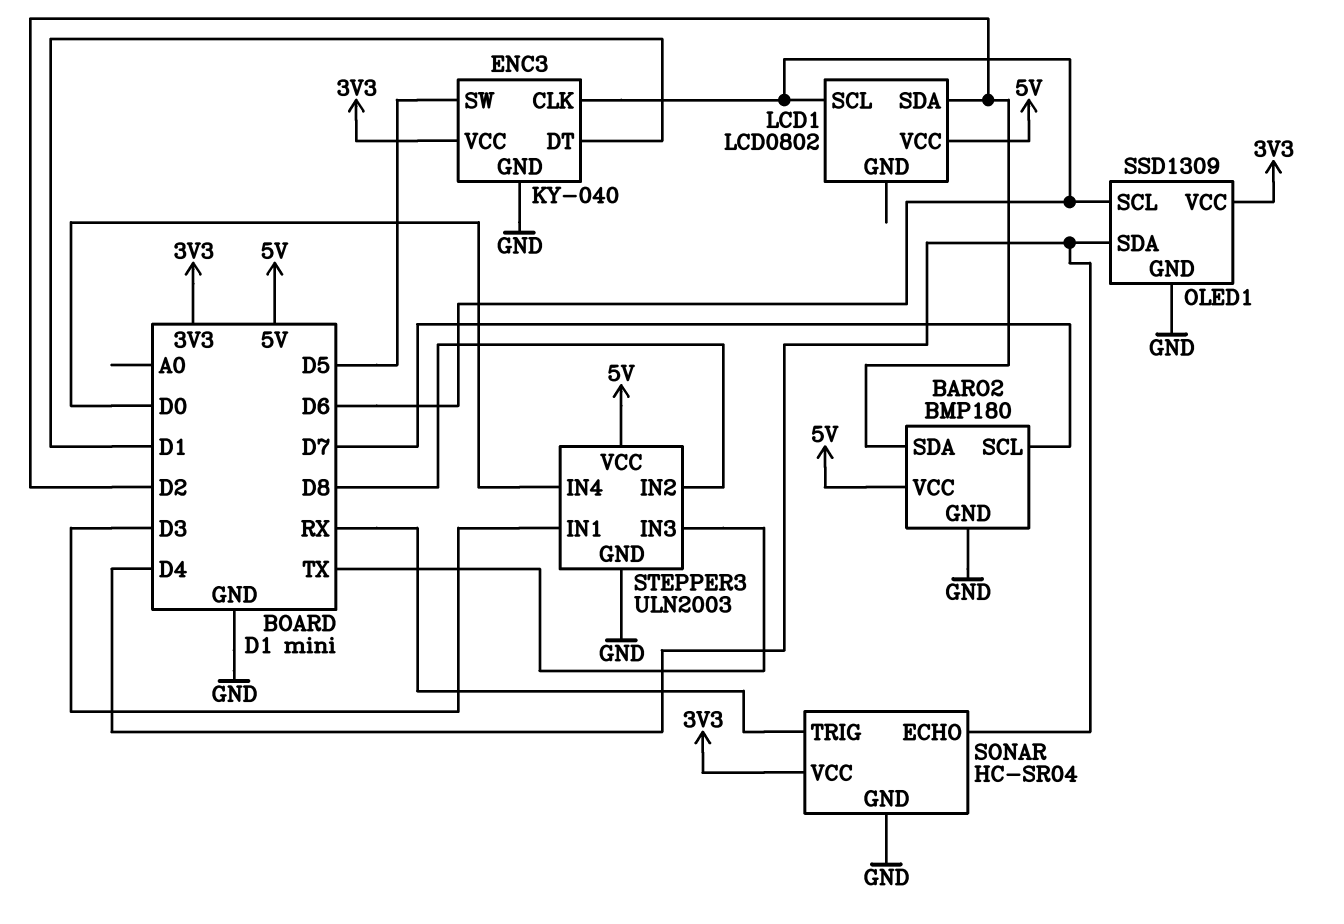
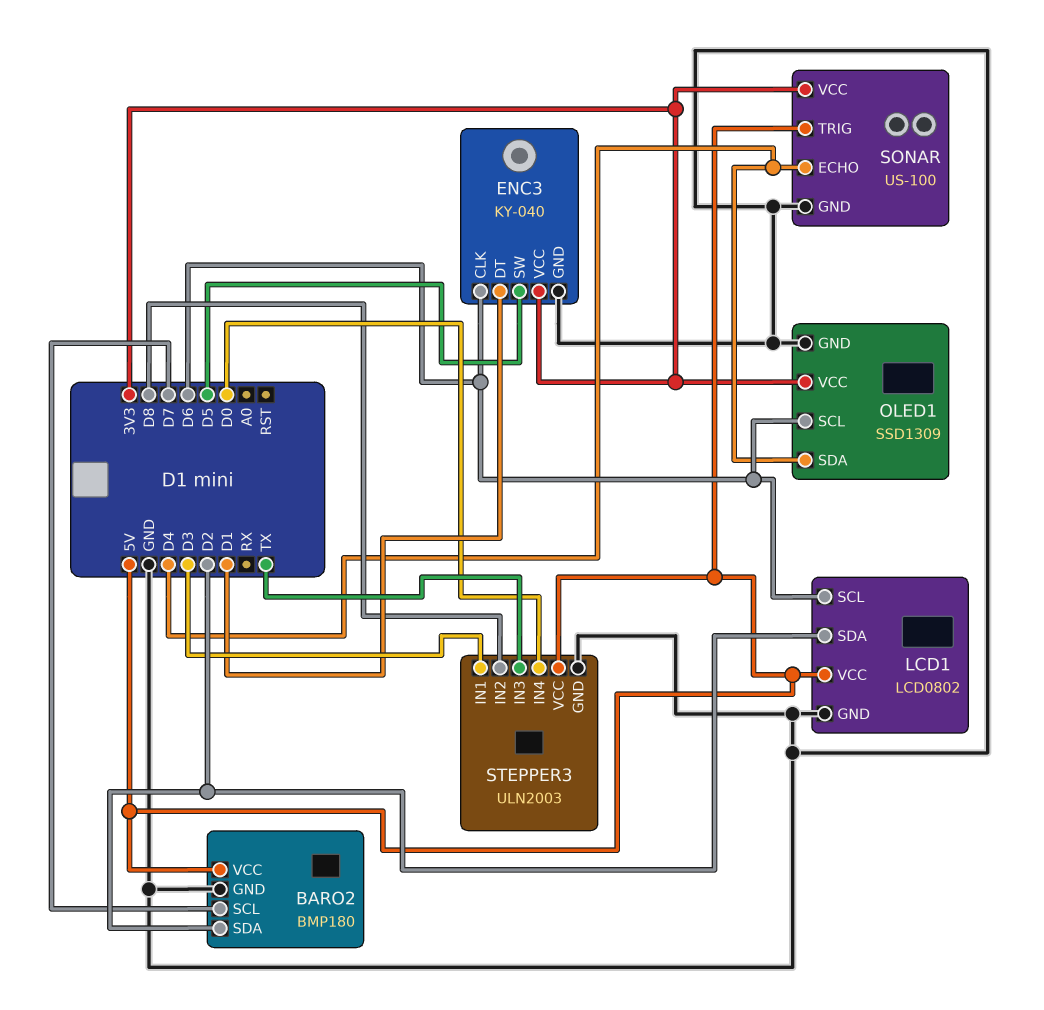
LCD1 pin GND: none -> GND
SONAR: HC-SR04 -> US-100
SONAR pin TRIG: RX -> 5V

